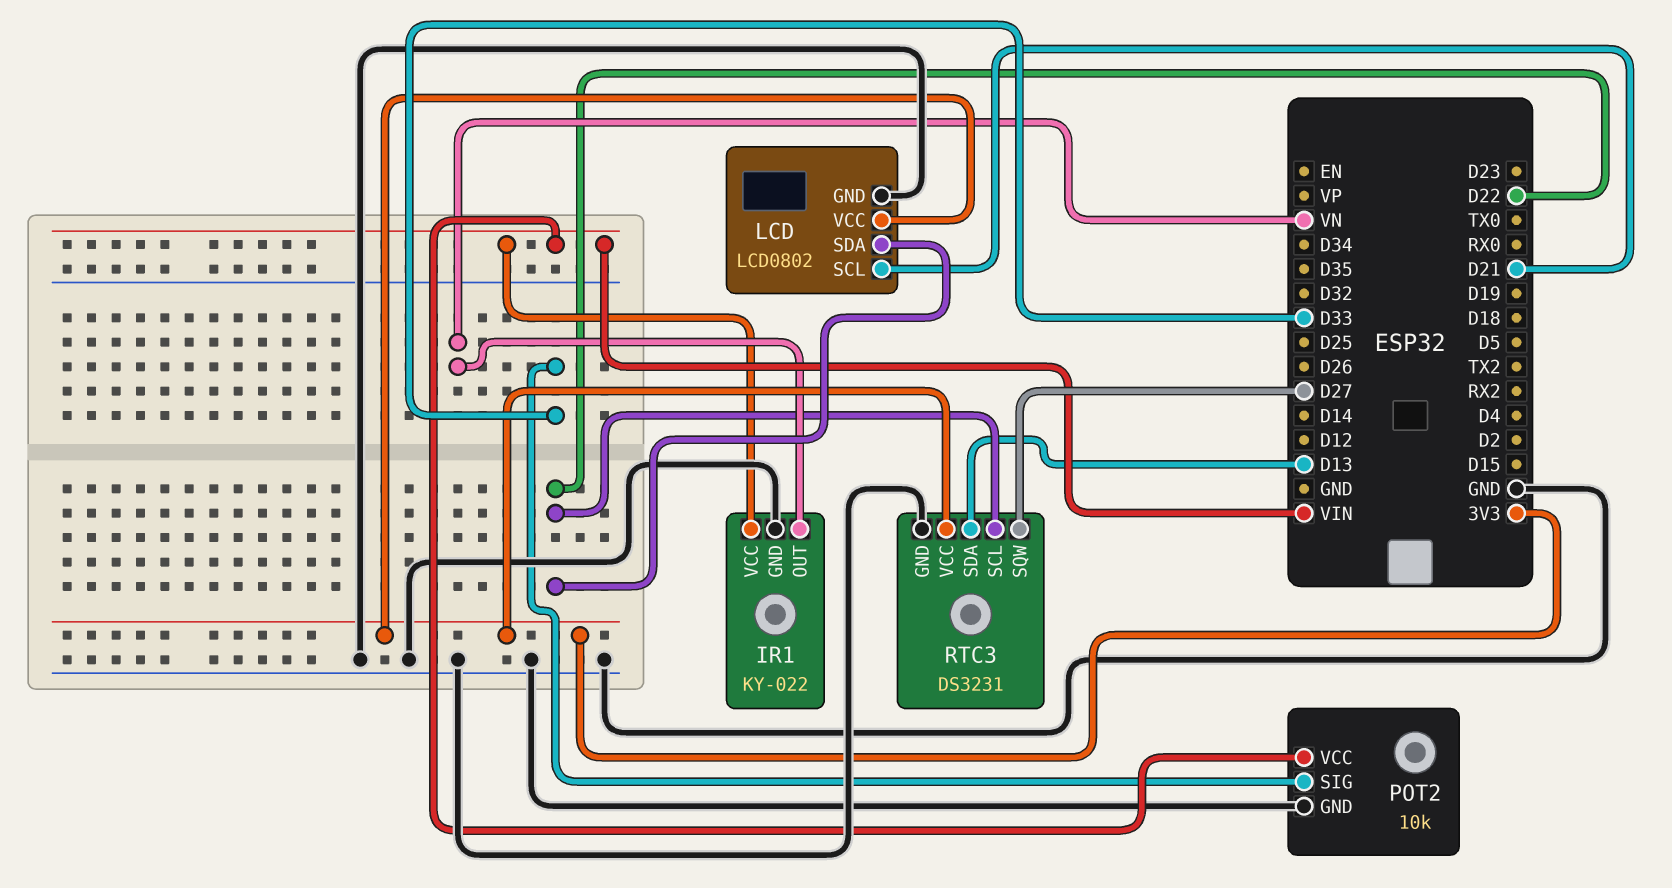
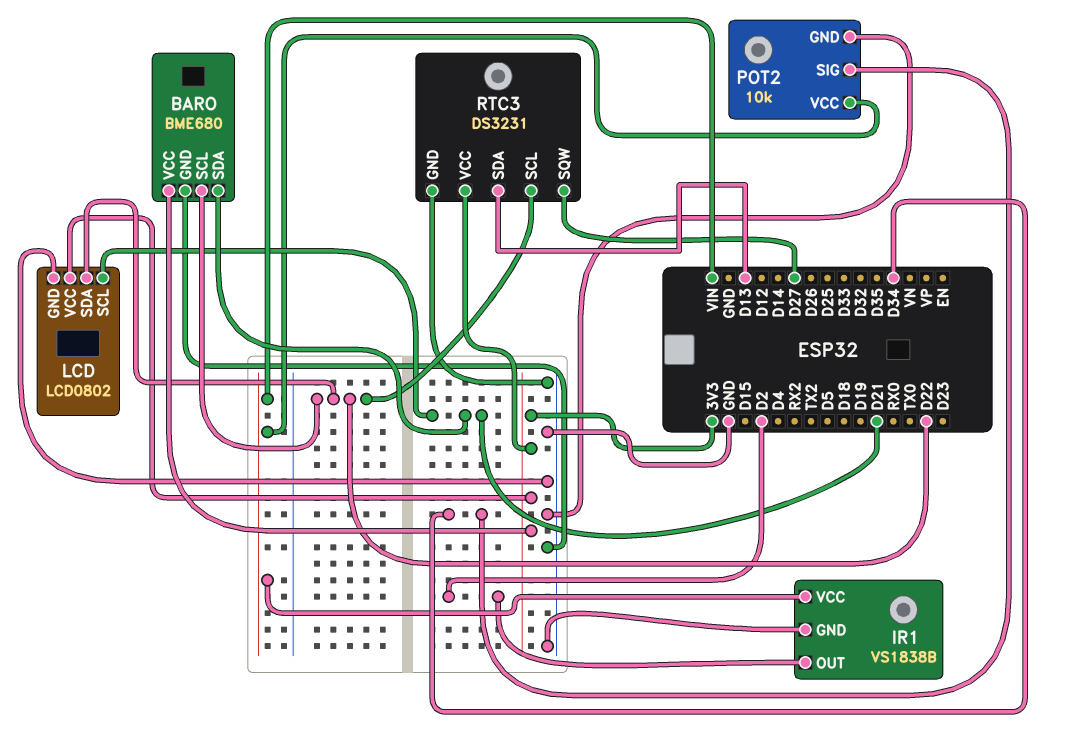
BARO: none -> BME680
BARO pin GND: none -> GND
BARO pin SCL: none -> D22
BARO pin SDA: none -> D21
BARO pin VCC: none -> 3V3
IR1: KY-022 -> VS1838B
IR1 pin OUT: VN -> D2
POT2 pin SIG: D33 -> D34

